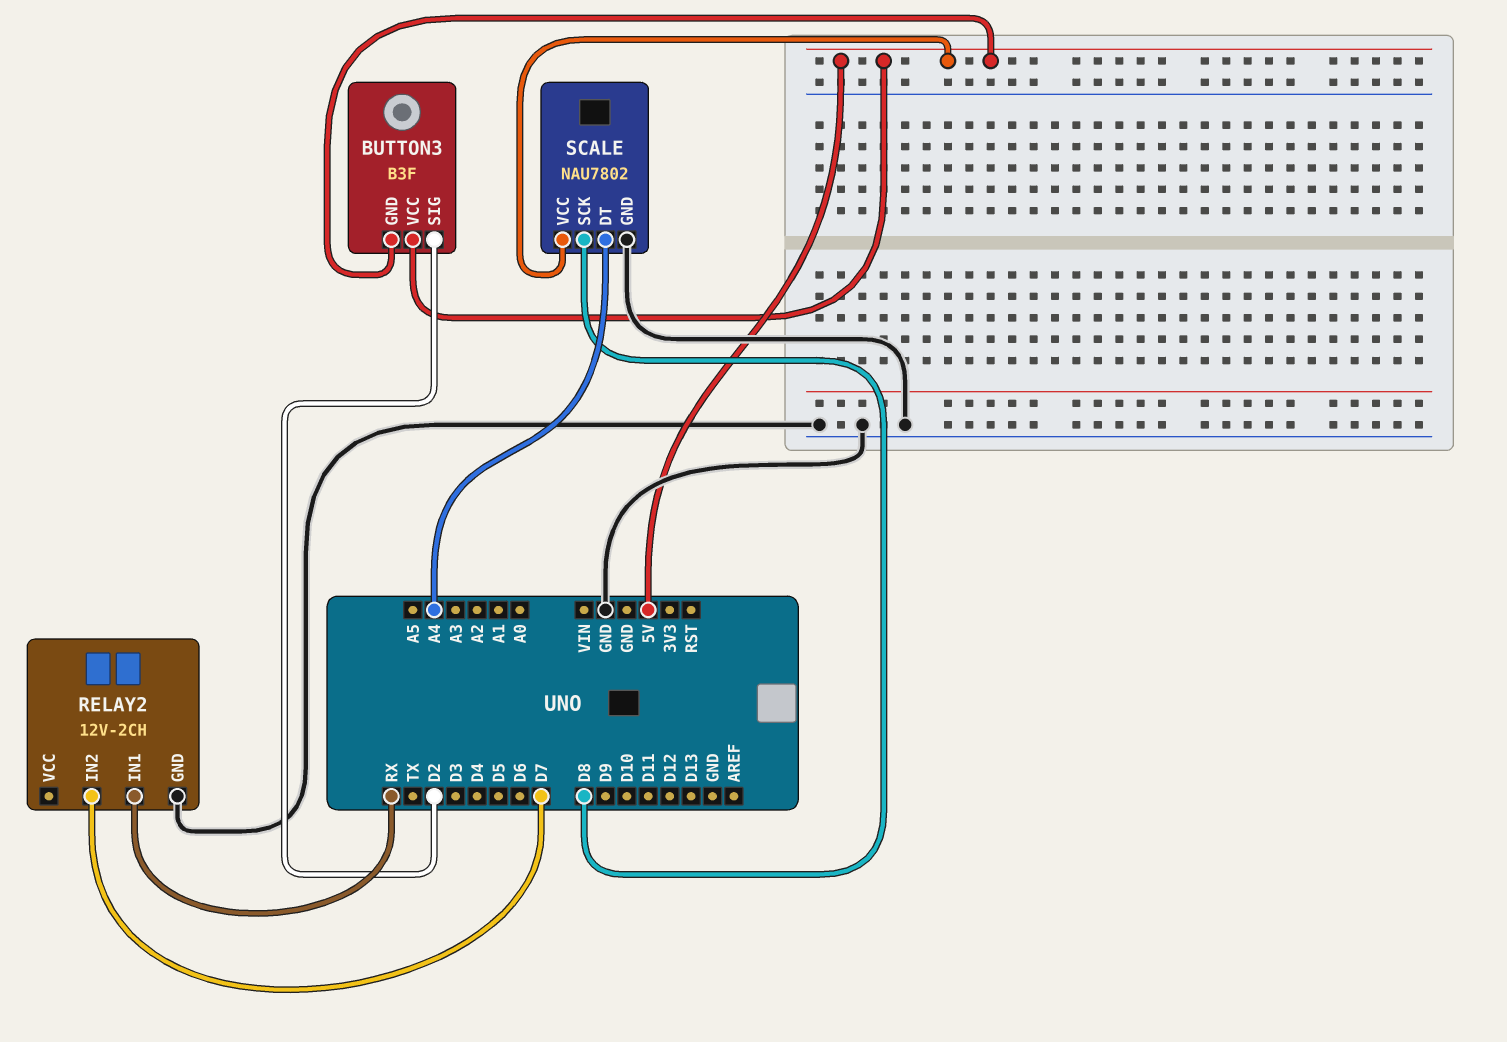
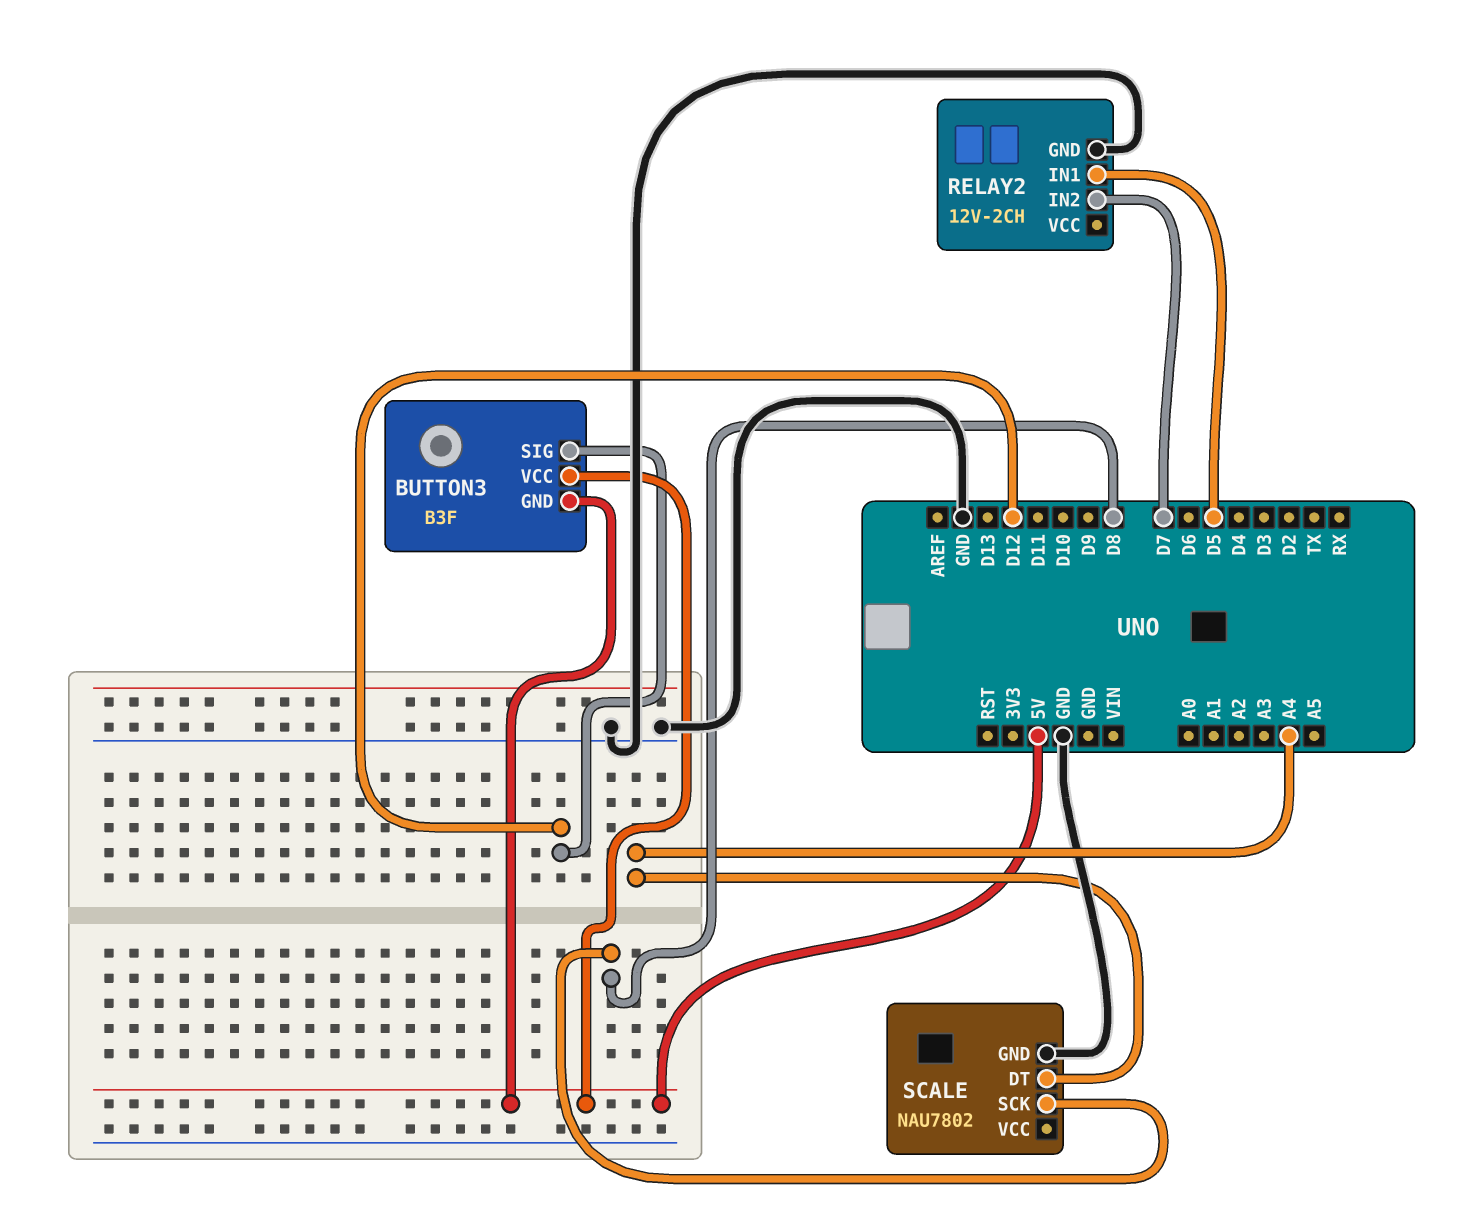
BUTTON3 pin SIG: D2 -> D12
RELAY2 pin IN1: RX -> D5
SCALE pin VCC: 5V -> none

